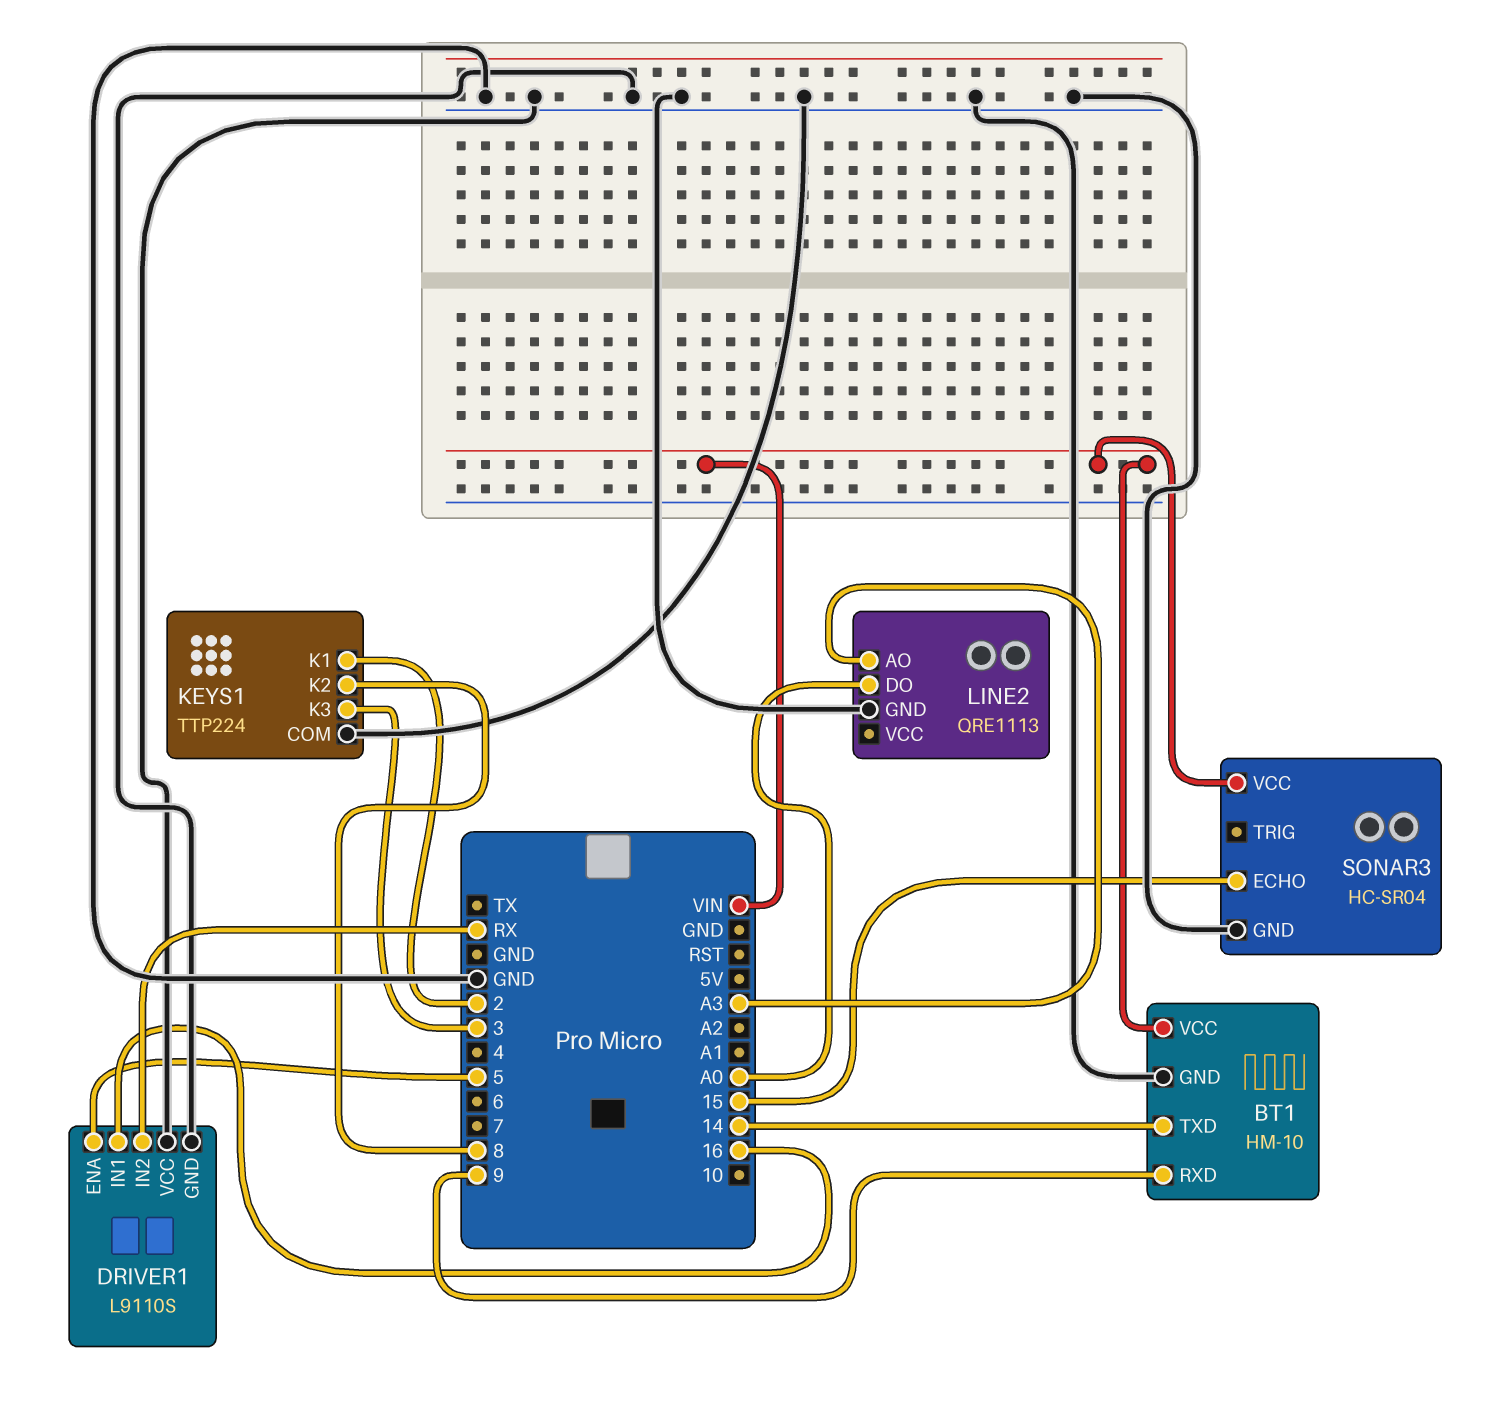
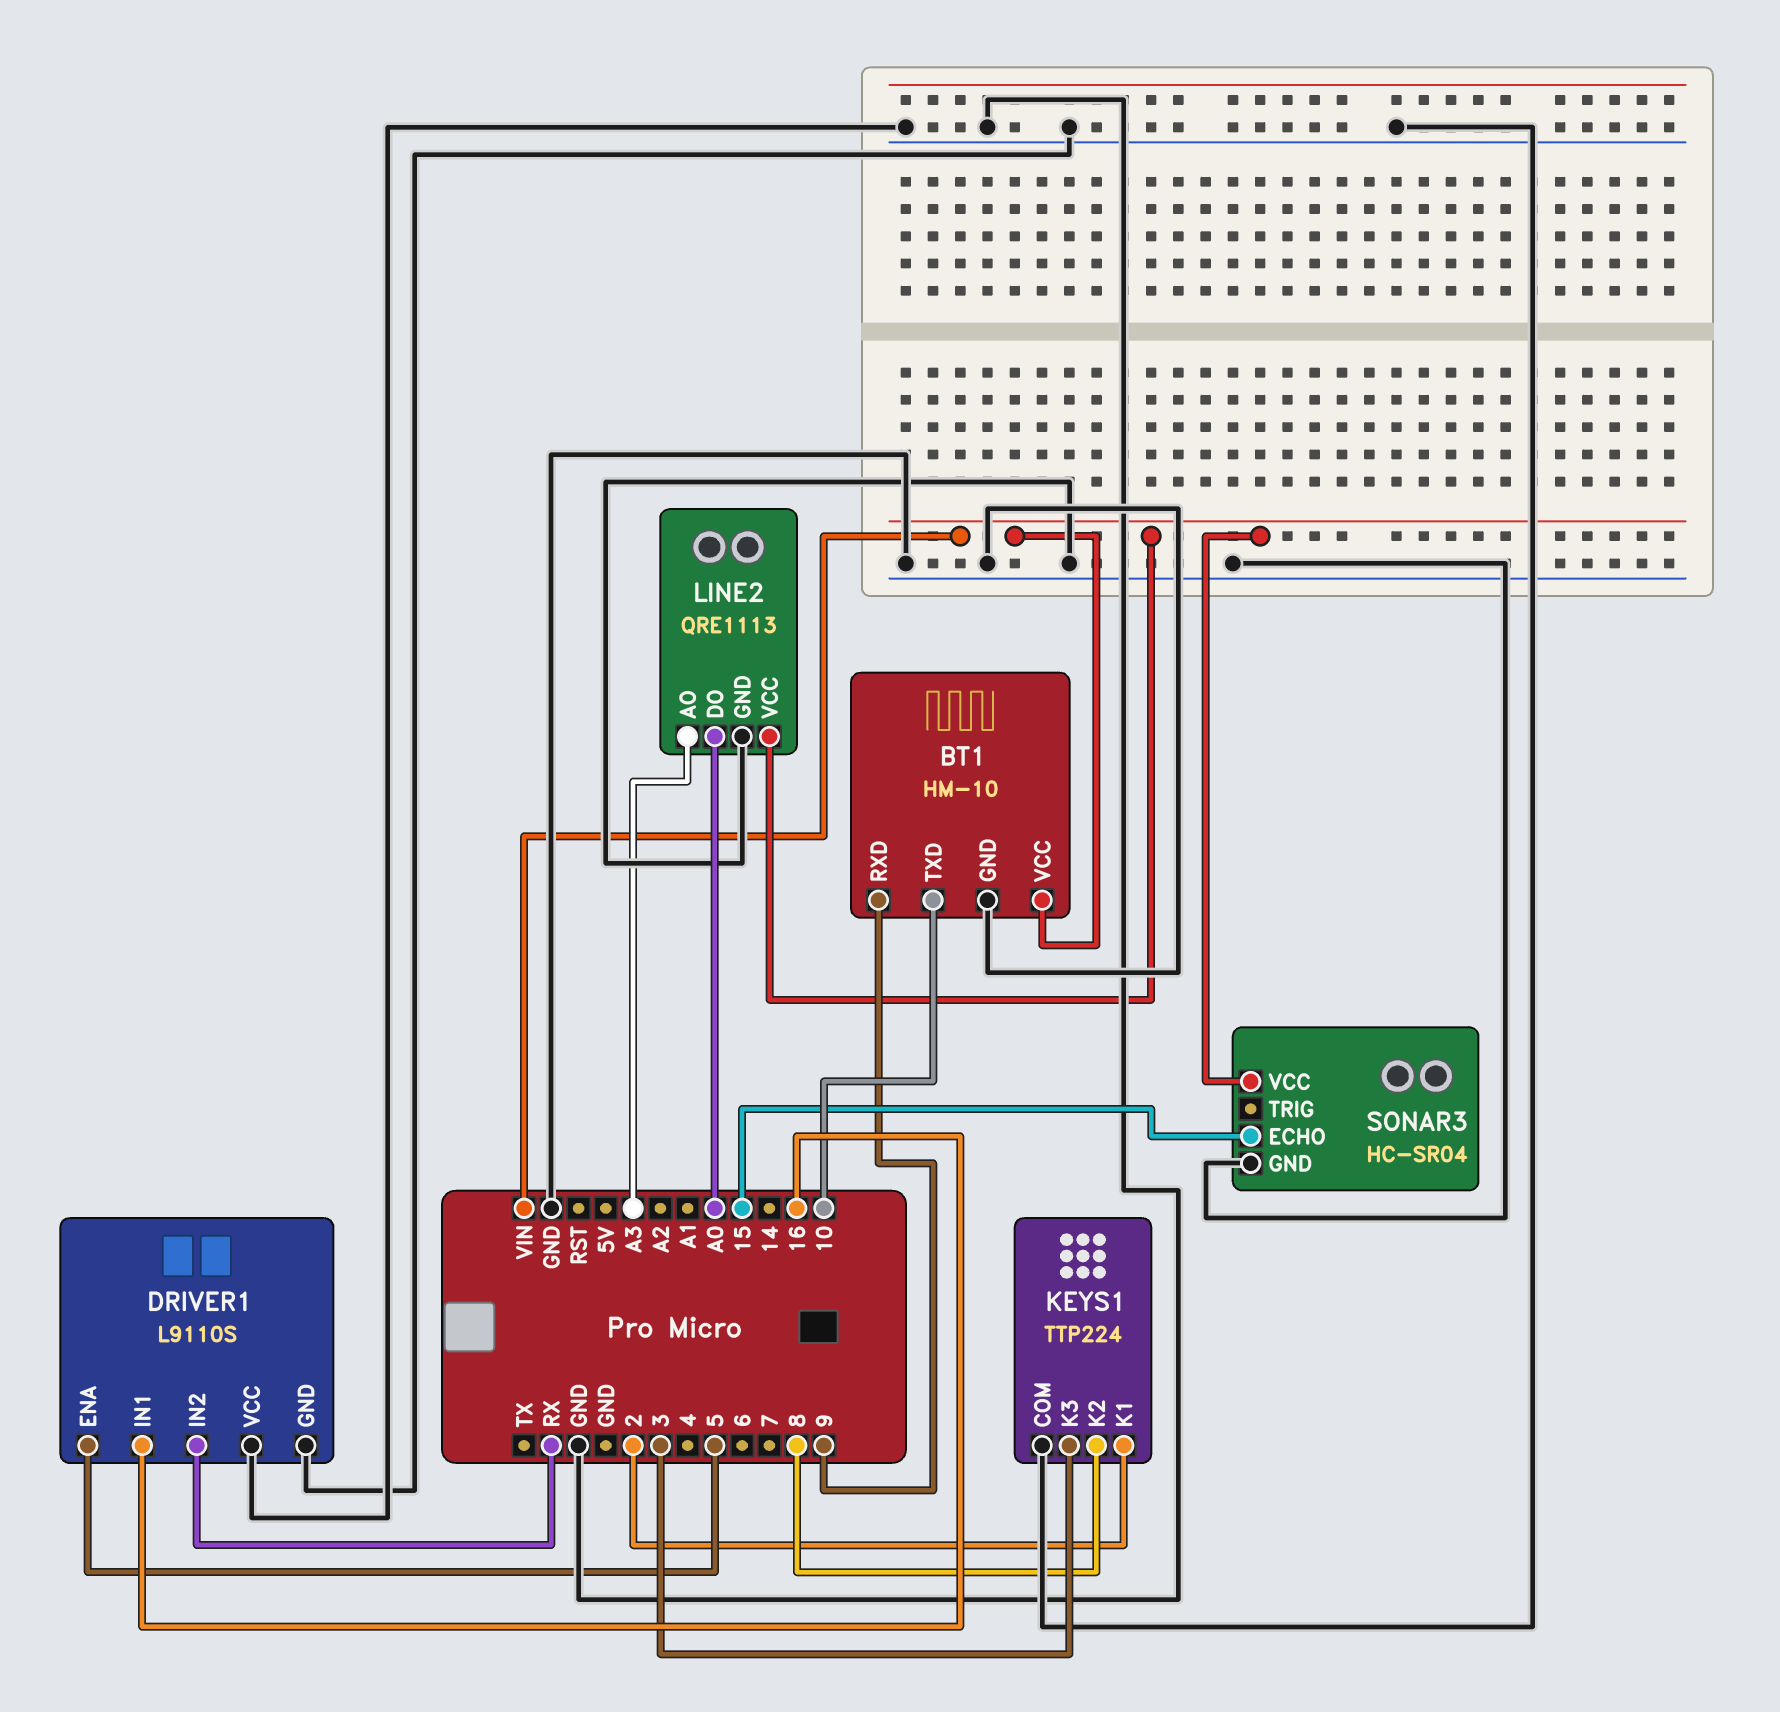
BT1 pin TXD: 14 -> 10
LINE2 pin VCC: none -> VIN

